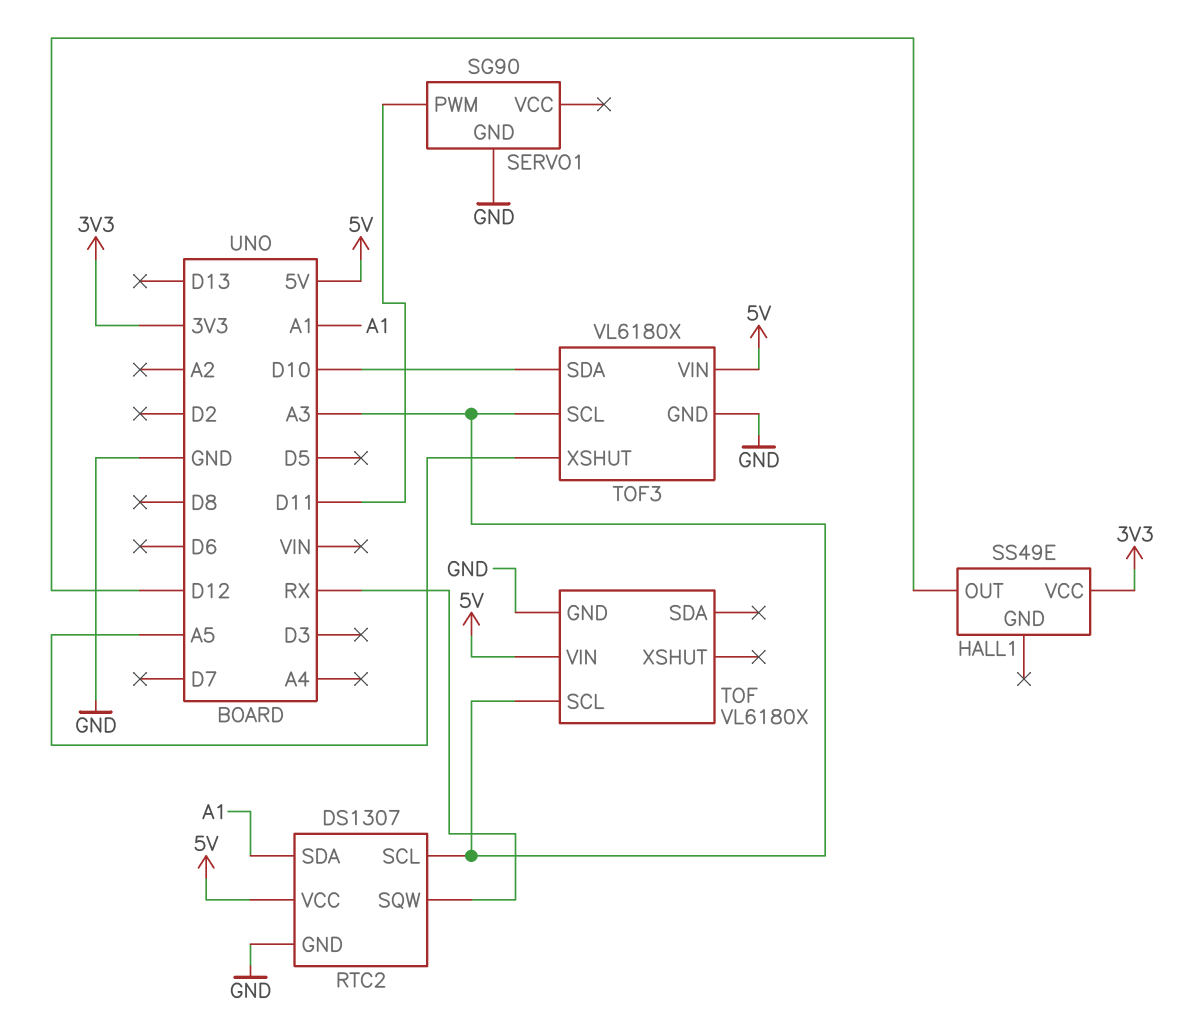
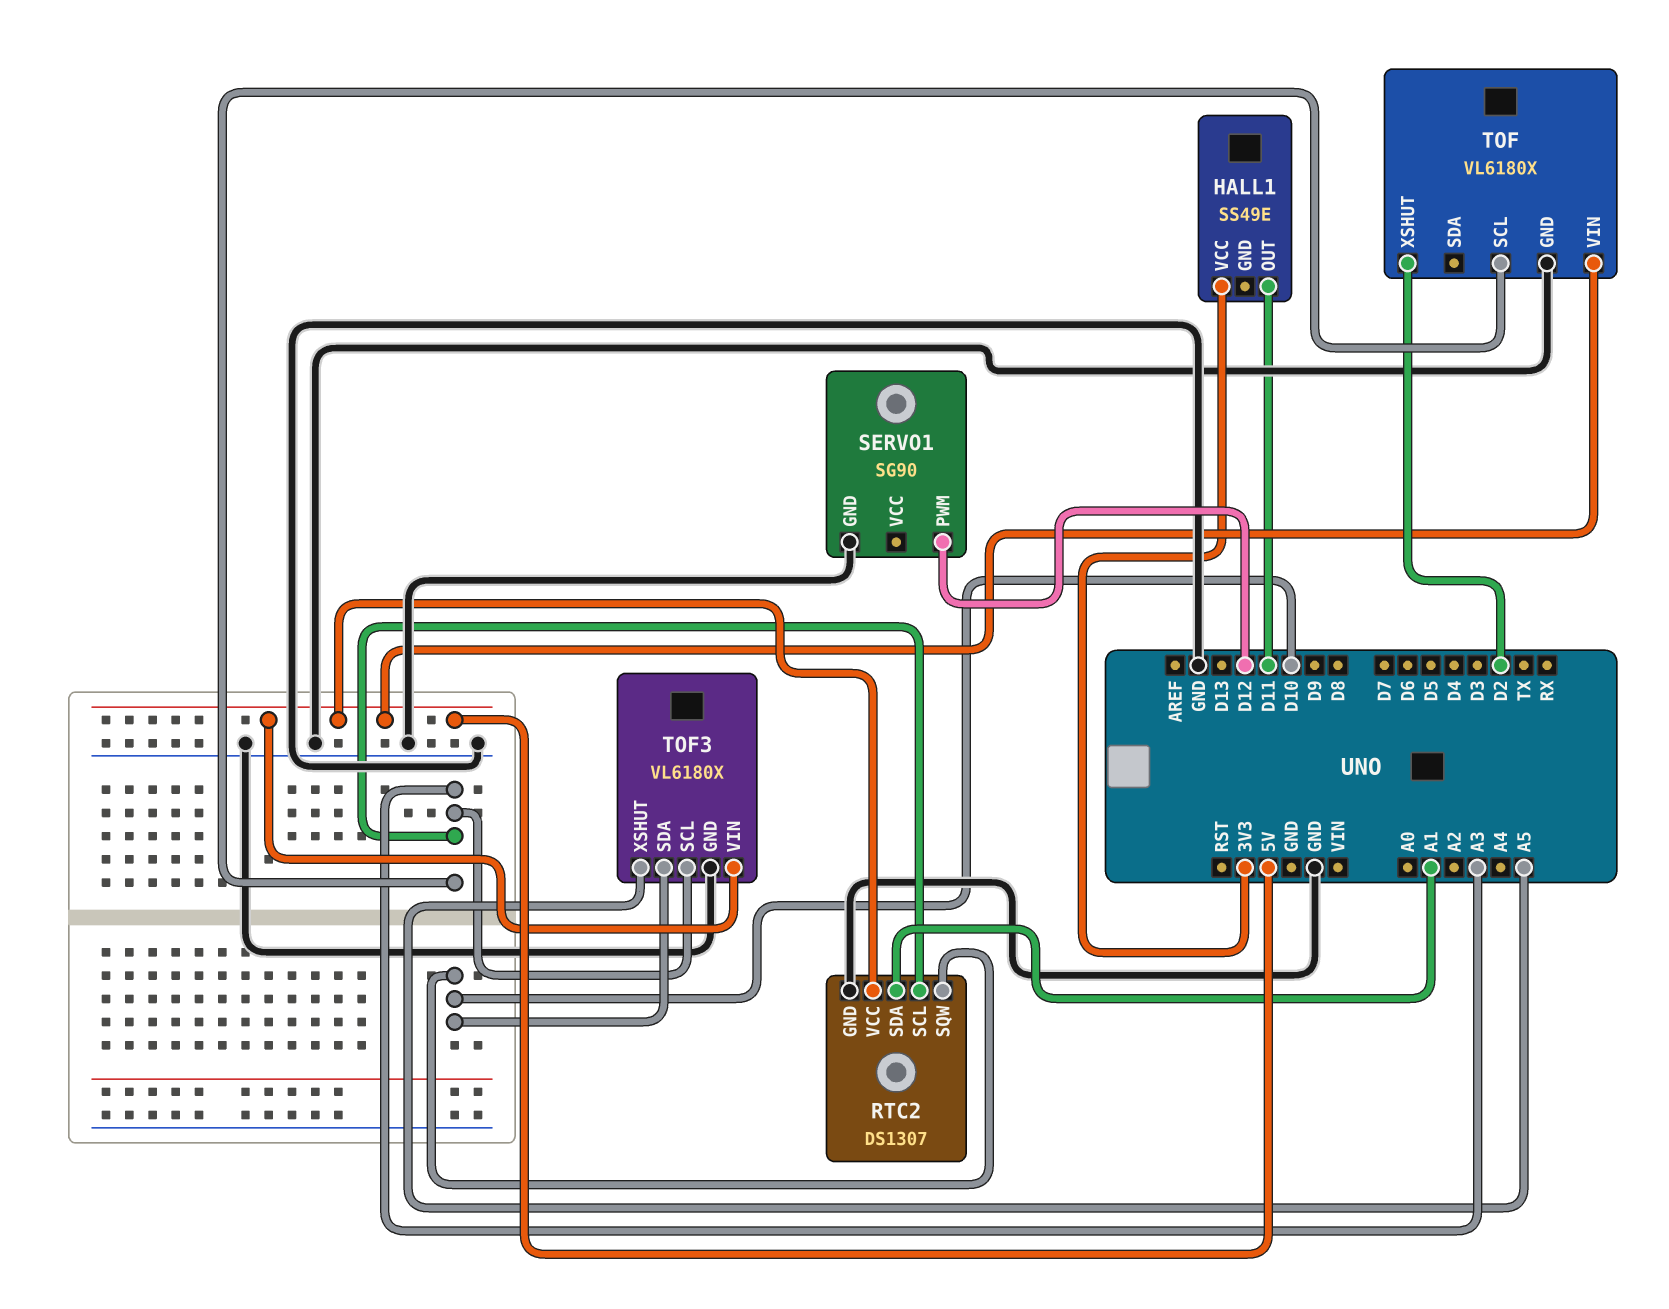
HALL1 pin OUT: D12 -> D11
RTC2 pin SQW: RX -> D10
SERVO1 pin PWM: D11 -> D12
TOF pin XSHUT: none -> D2

